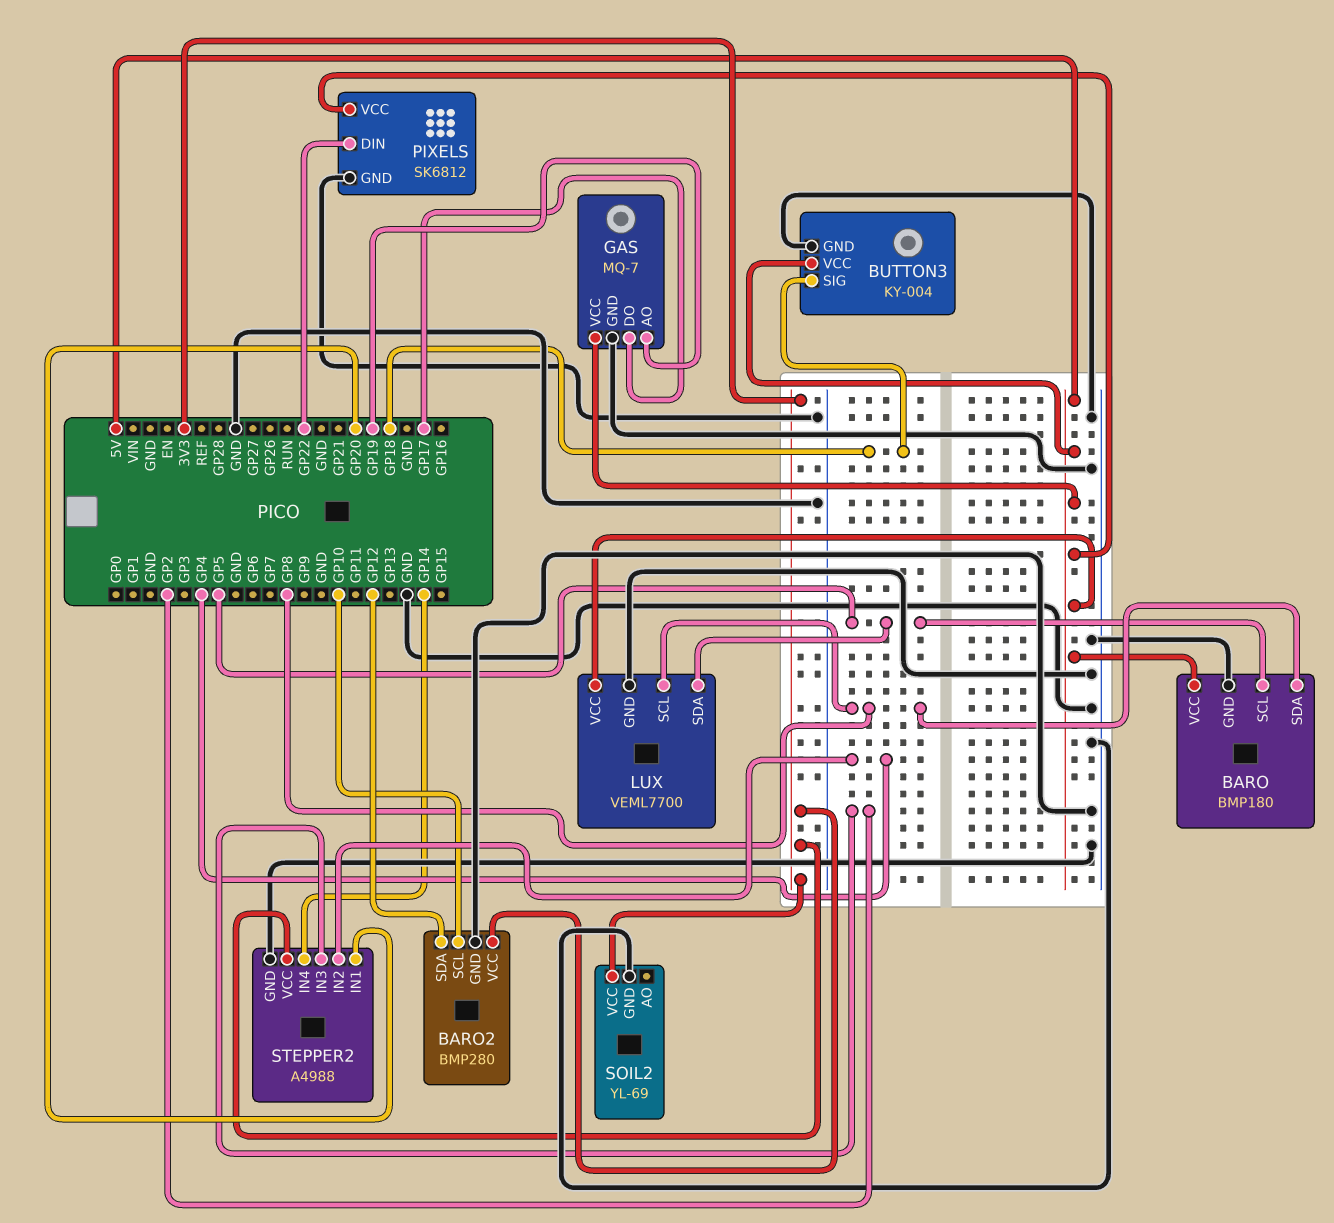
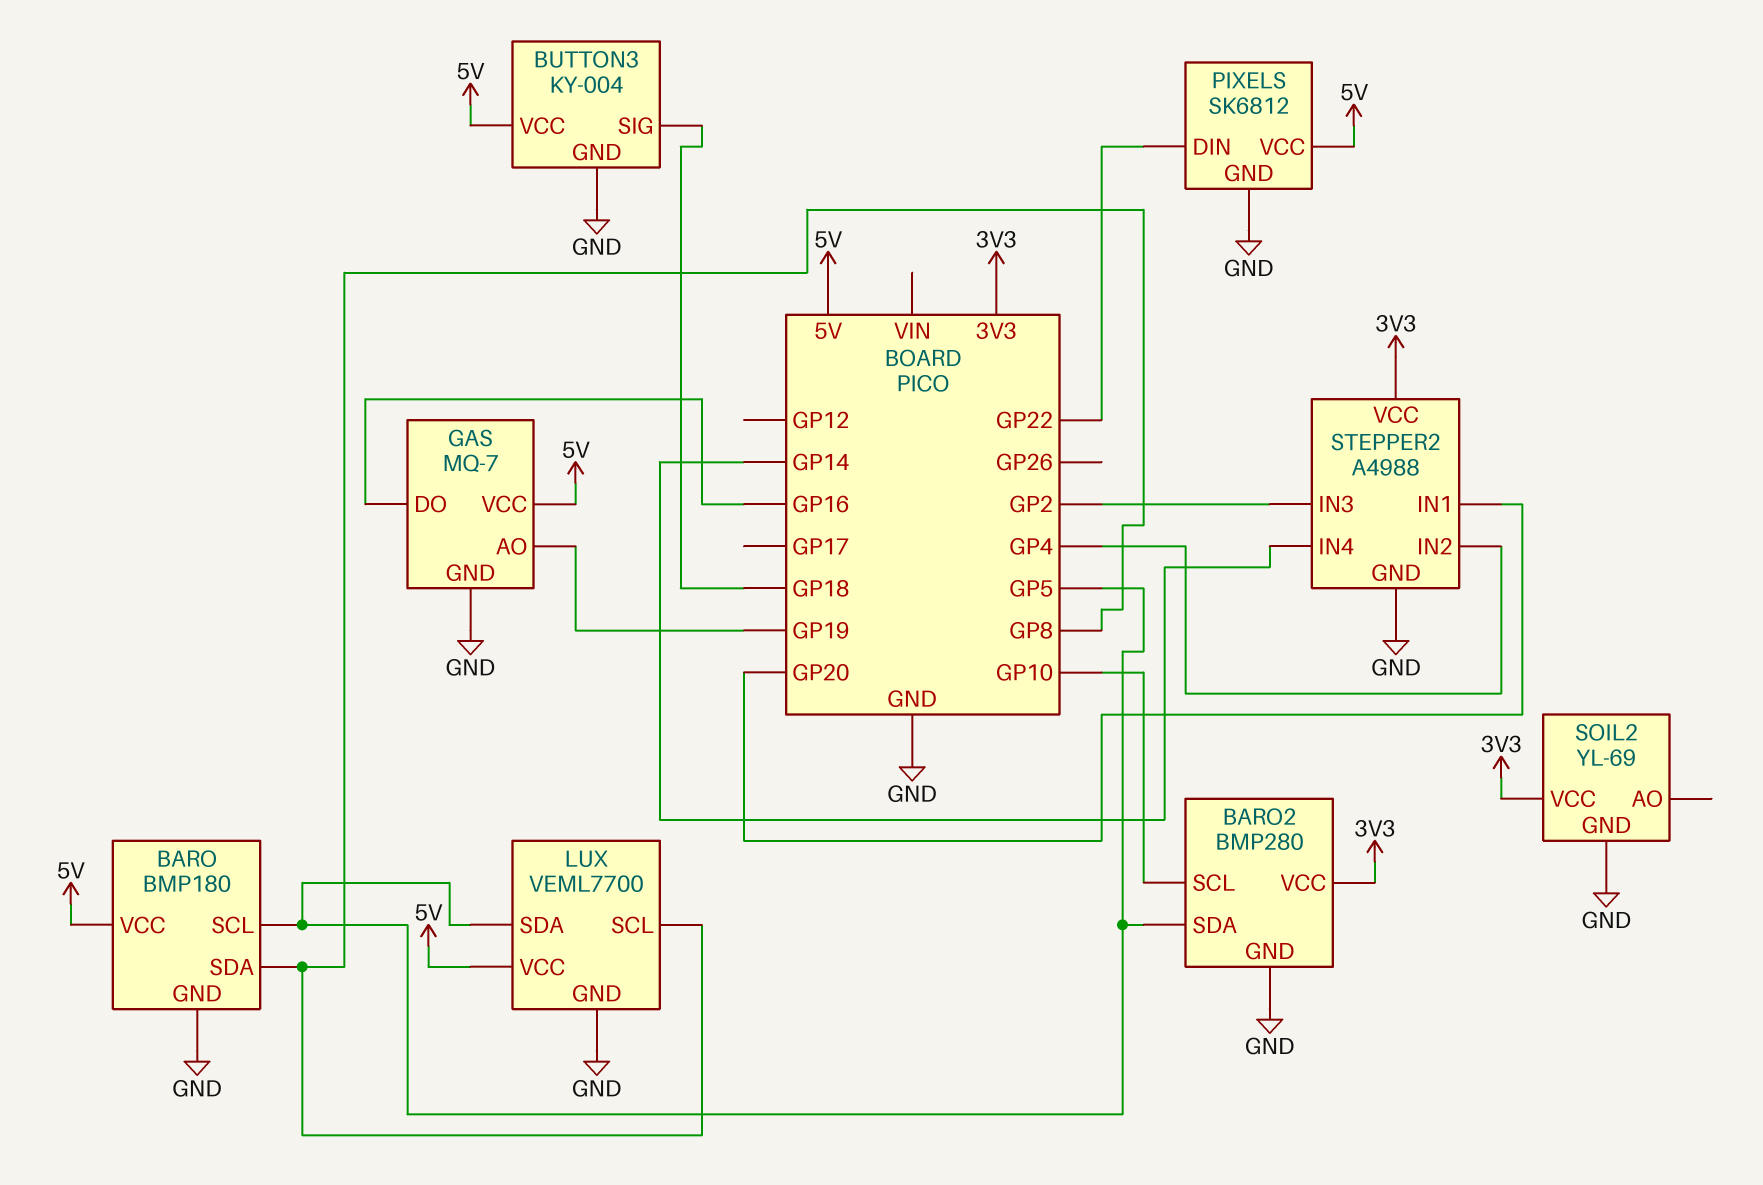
BARO2 pin SDA: GP12 -> GP5
GAS pin DO: GP17 -> GP16

